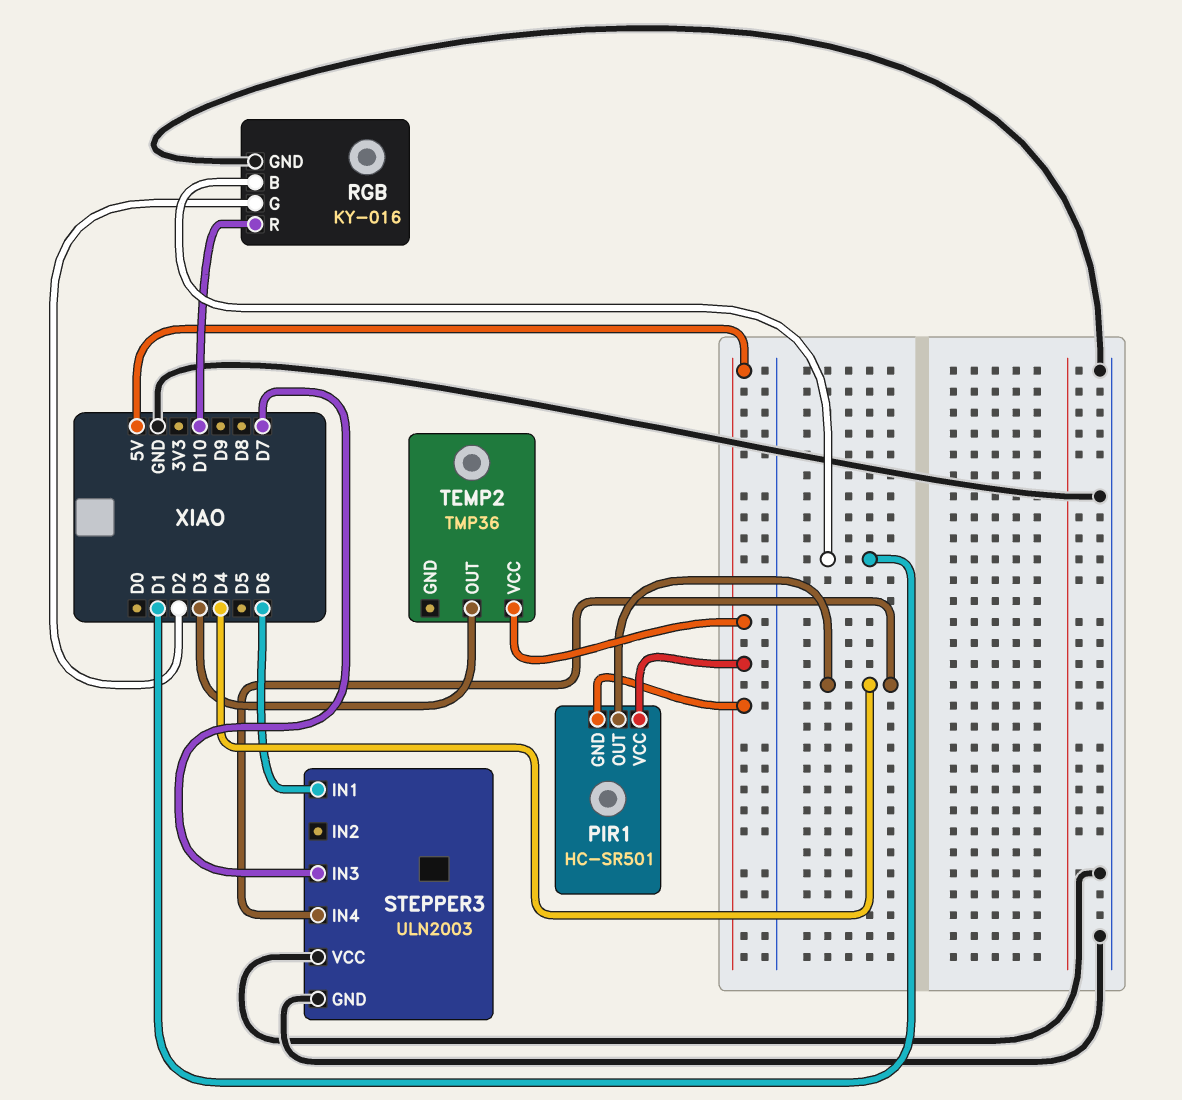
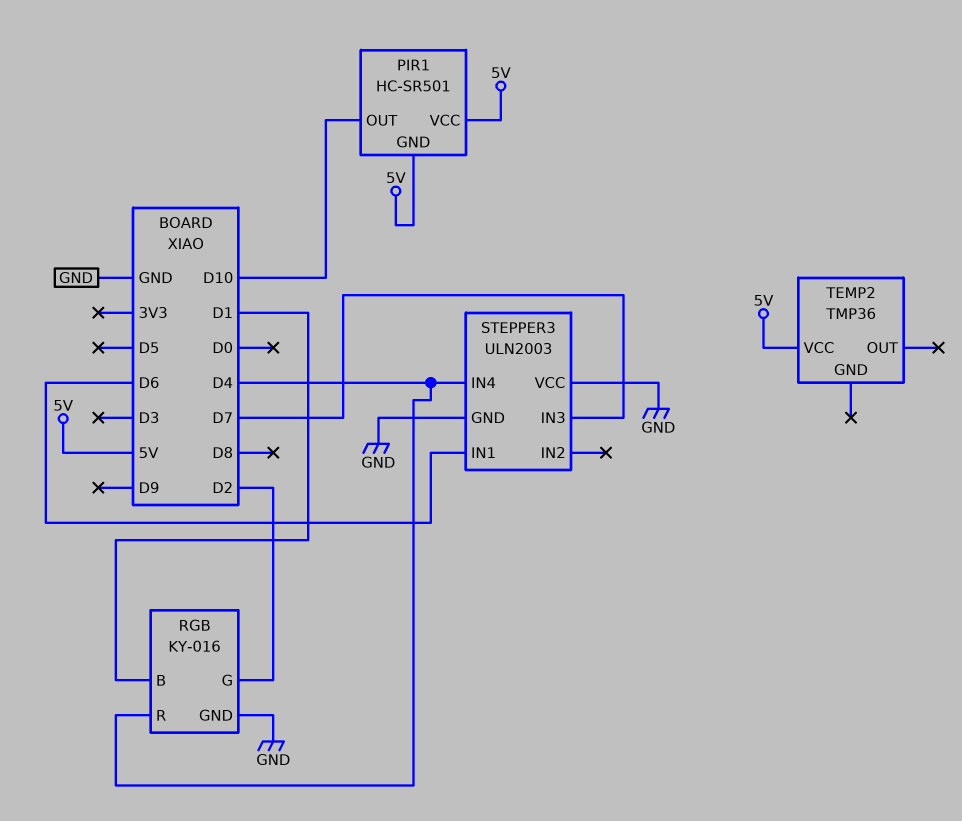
PIR1 pin OUT: D4 -> D10
RGB pin R: D10 -> D4
TEMP2 pin OUT: D3 -> none

